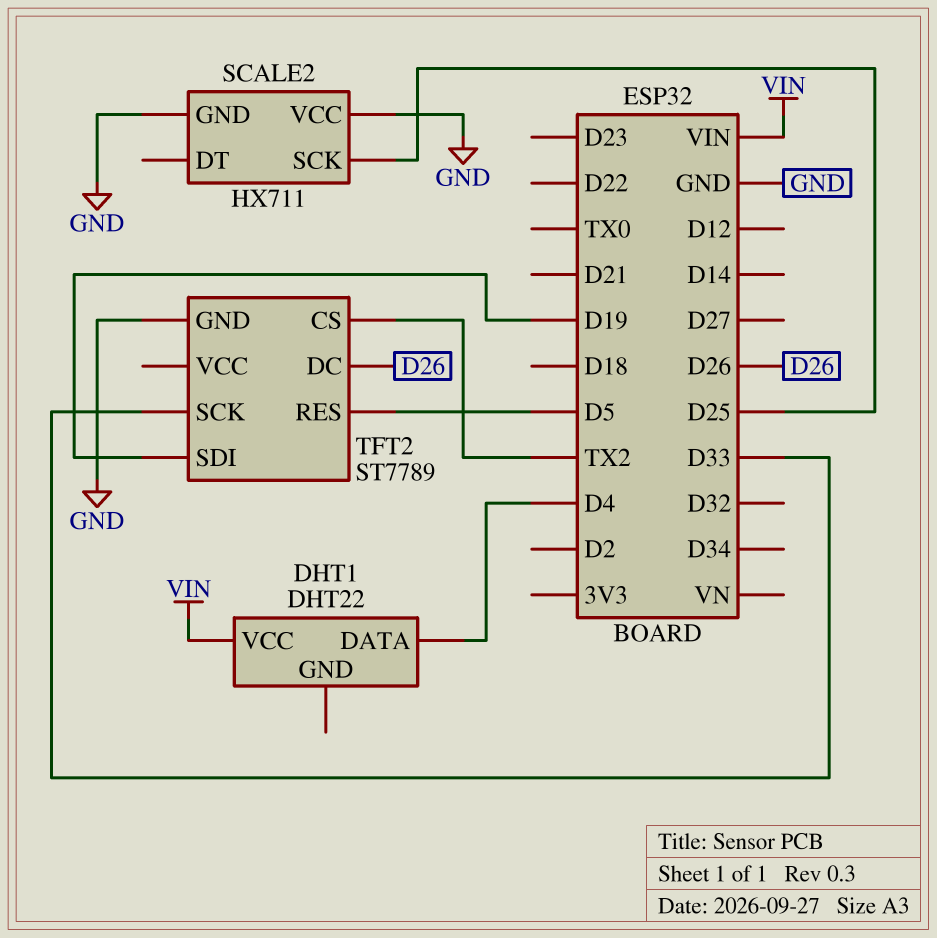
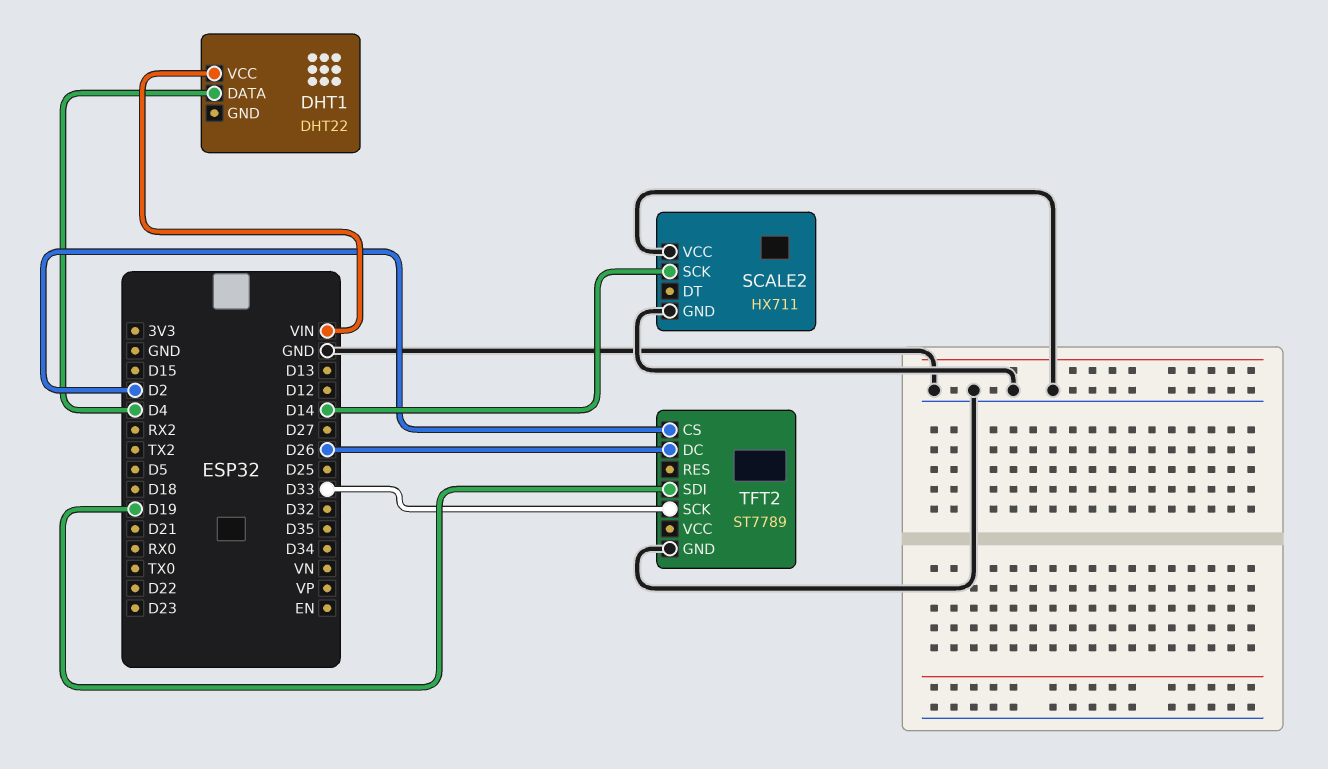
SCALE2 pin SCK: D25 -> D14
TFT2 pin CS: TX2 -> D2
TFT2 pin RES: D5 -> none

